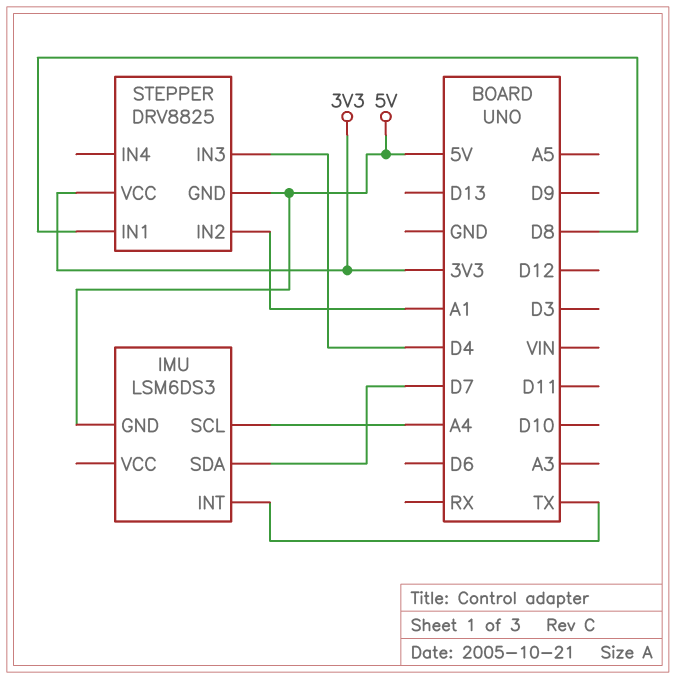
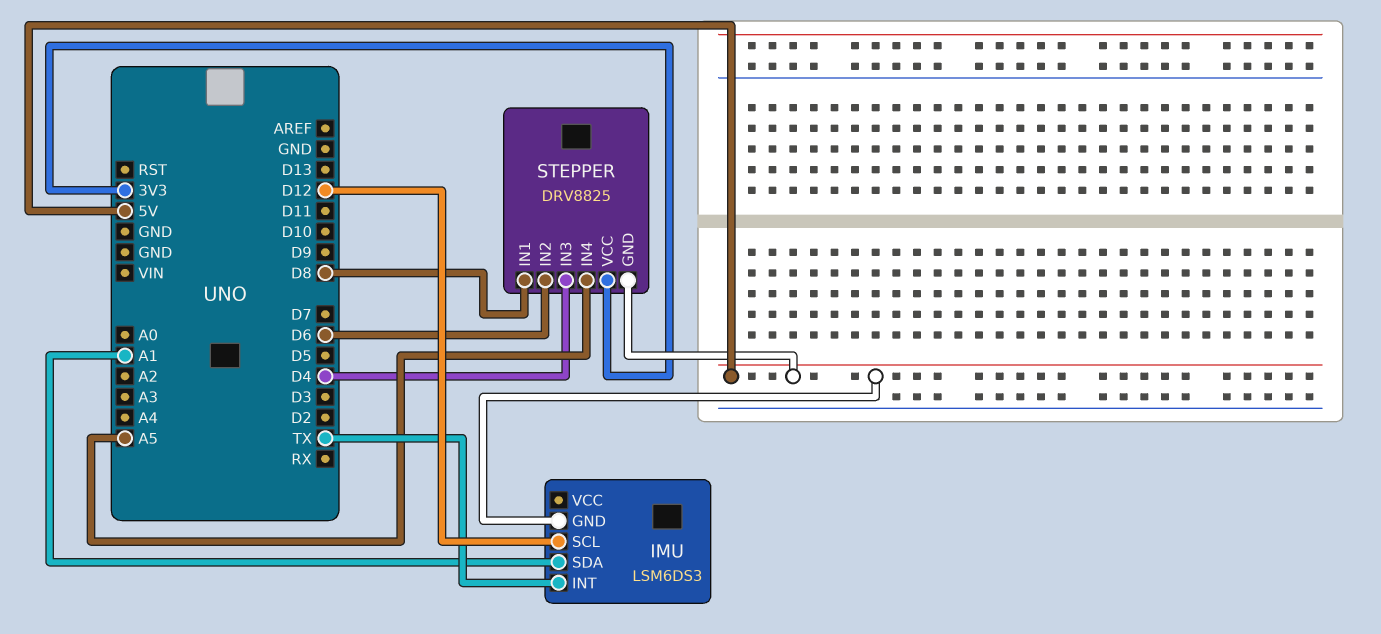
IMU pin SCL: A4 -> D12
IMU pin SDA: D7 -> A1
STEPPER pin IN2: A1 -> D6
STEPPER pin IN4: none -> A5

